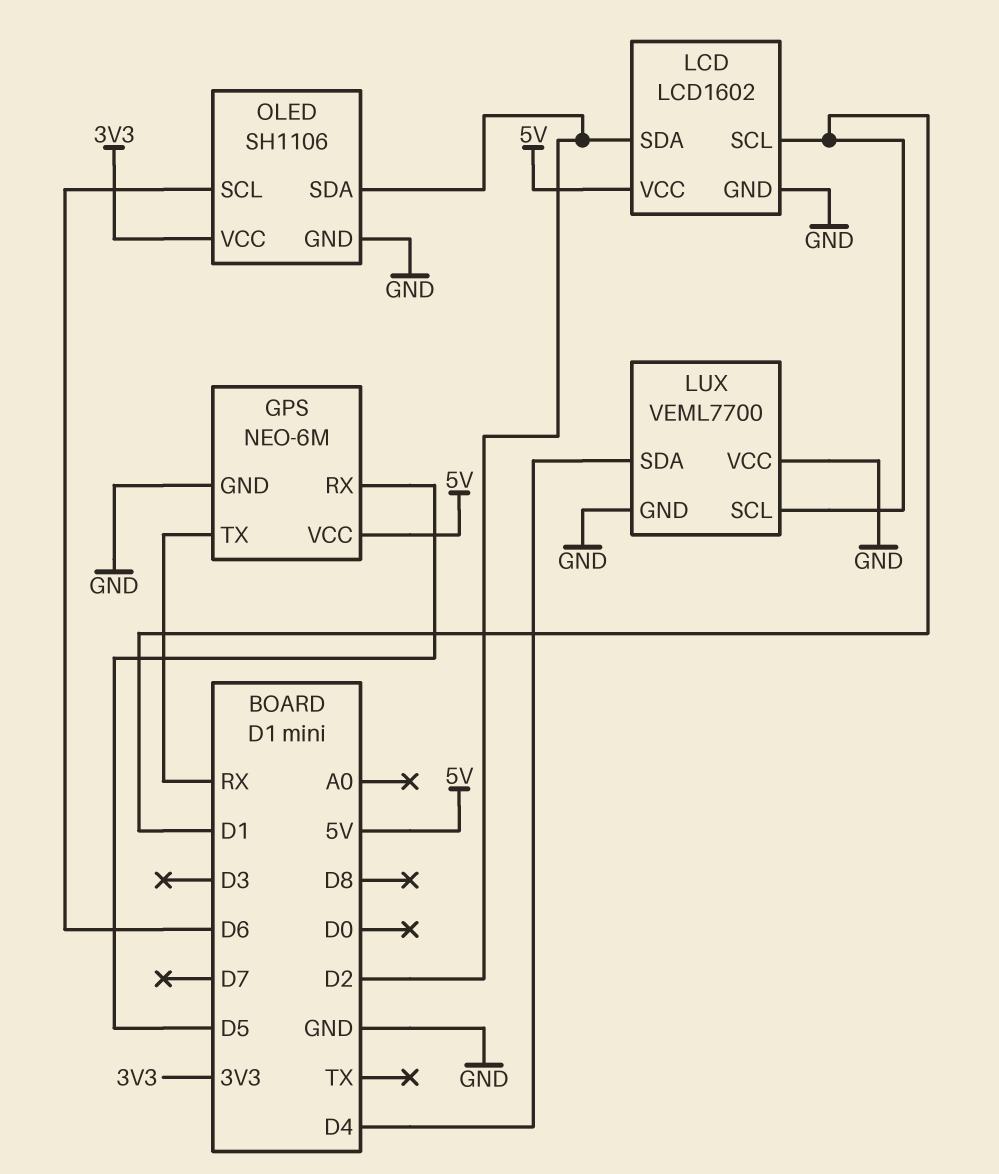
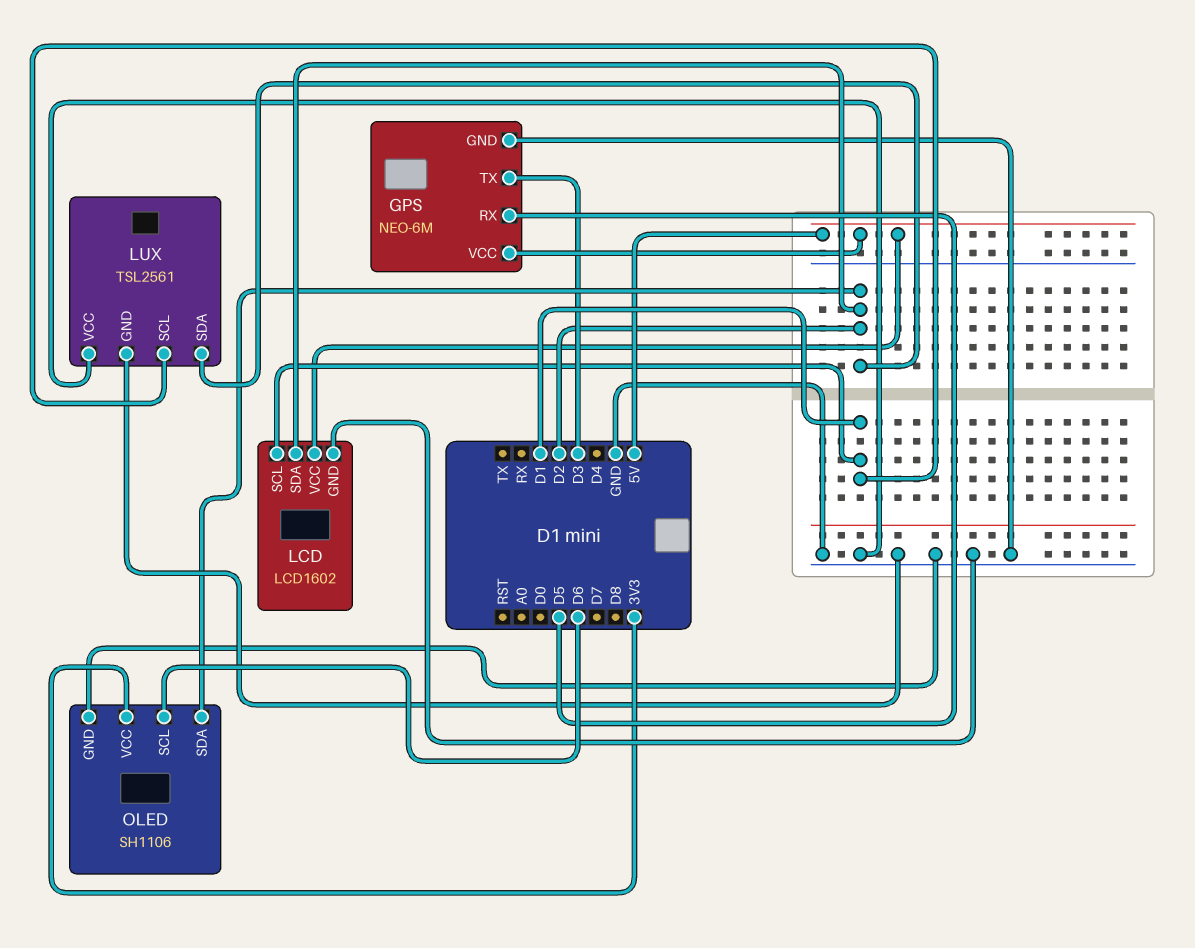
GPS pin TX: RX -> D3
LUX: VEML7700 -> TSL2561
LUX pin SDA: D4 -> D2

